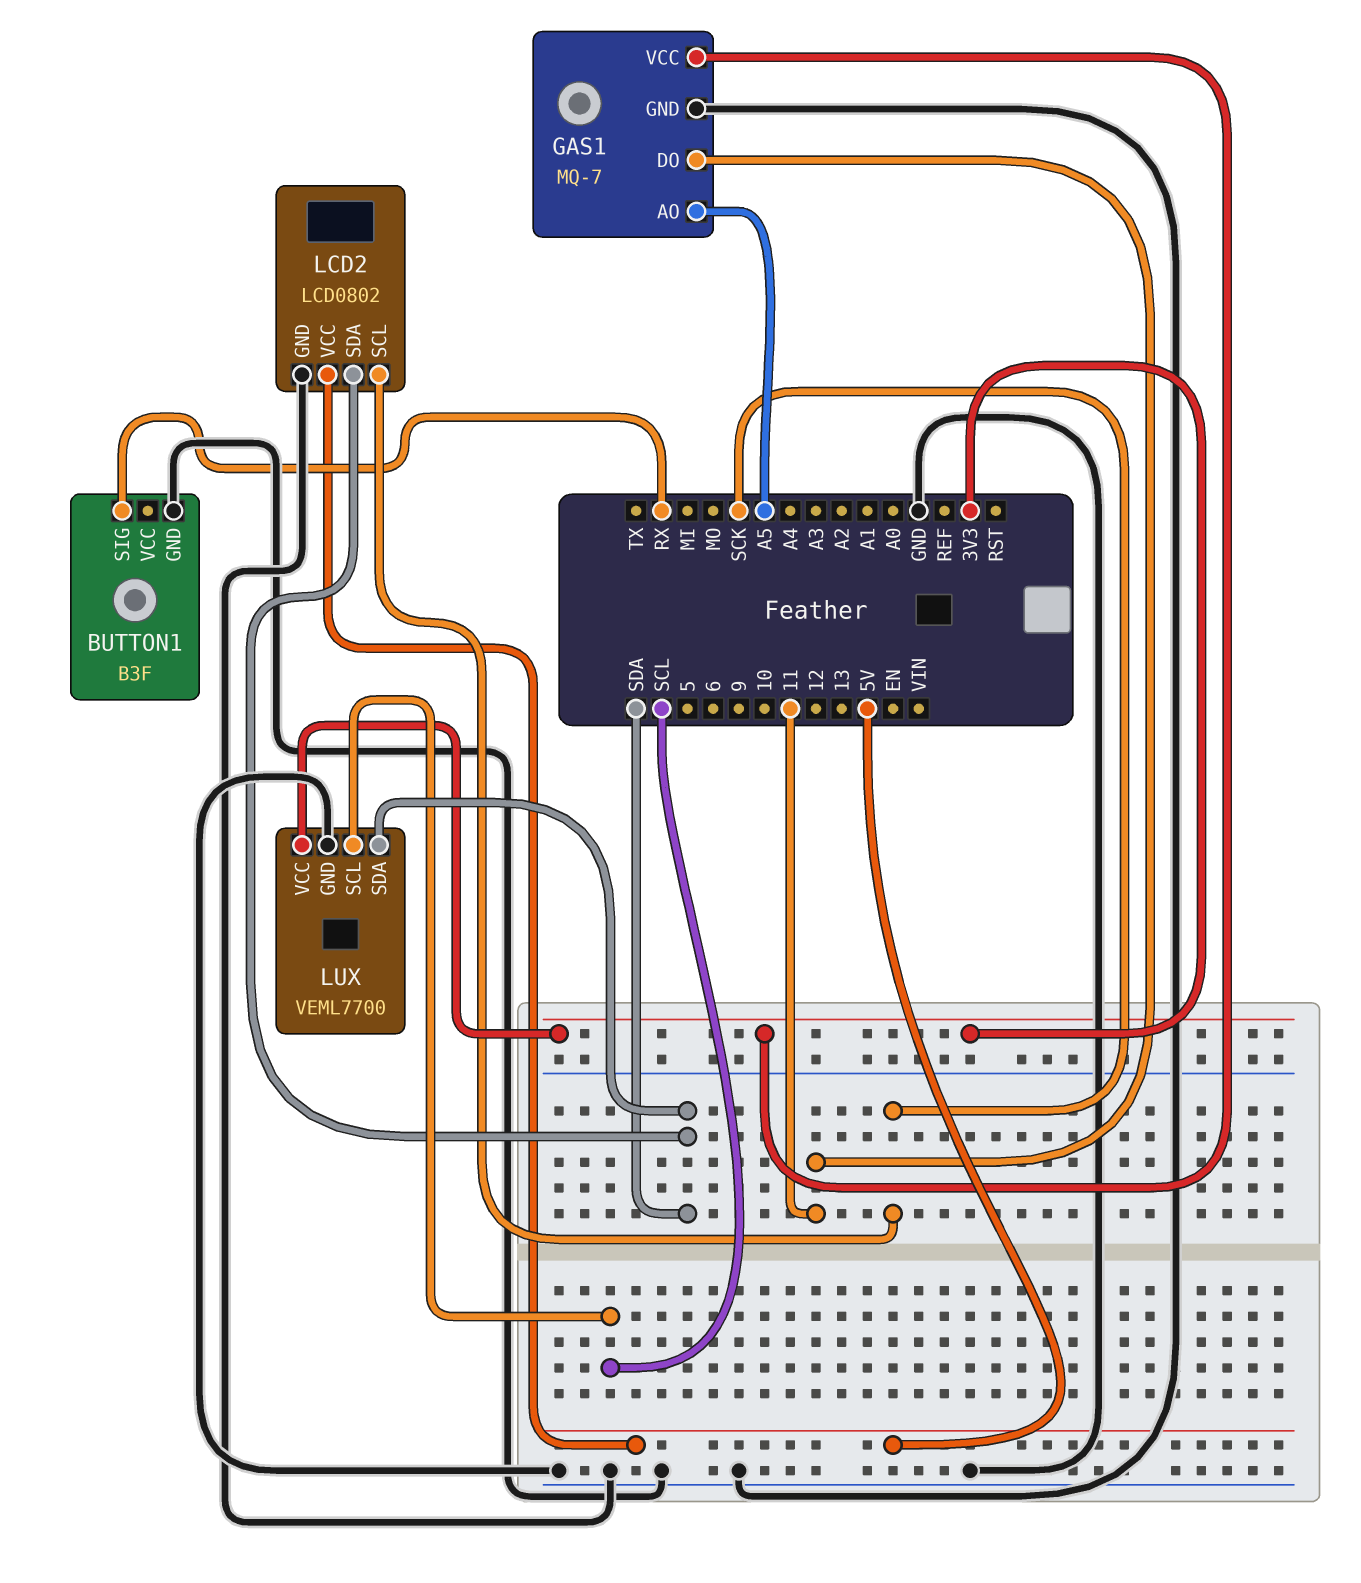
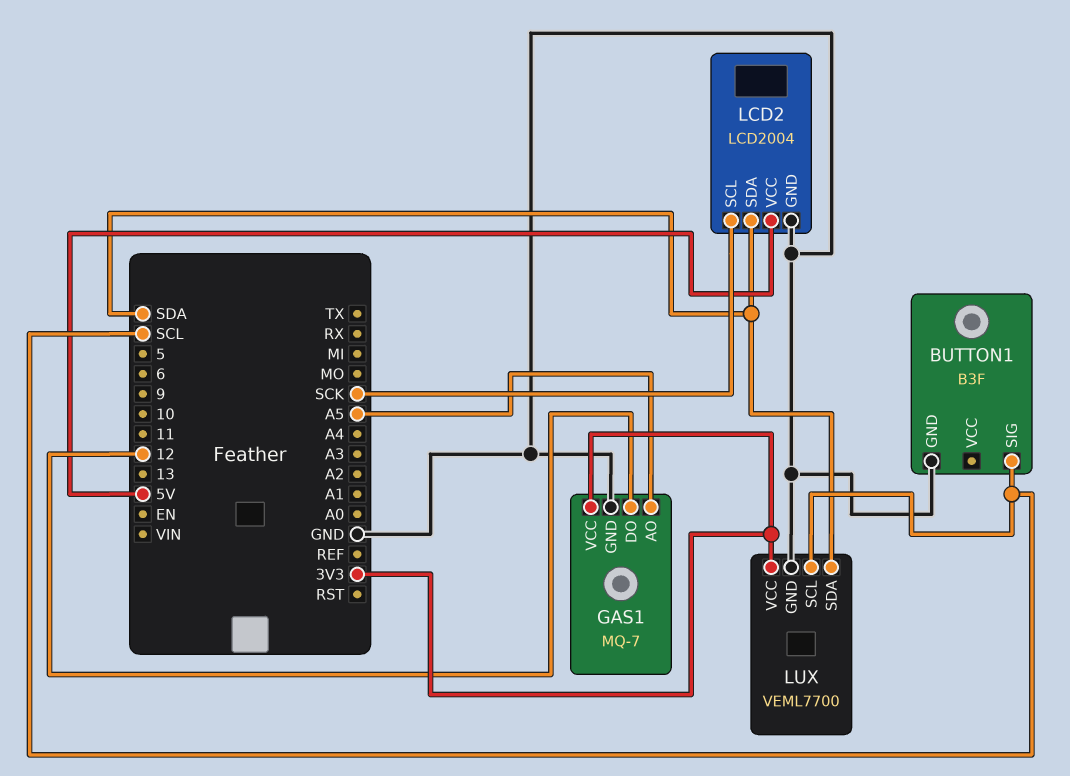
BUTTON1 pin SIG: RX -> SCL
GAS1 pin DO: 11 -> 12
LCD2: LCD0802 -> LCD2004

